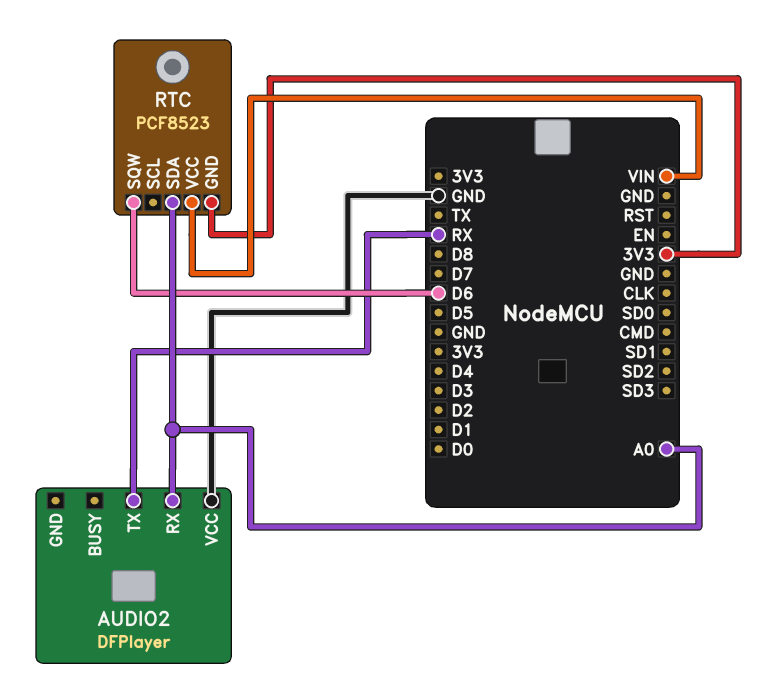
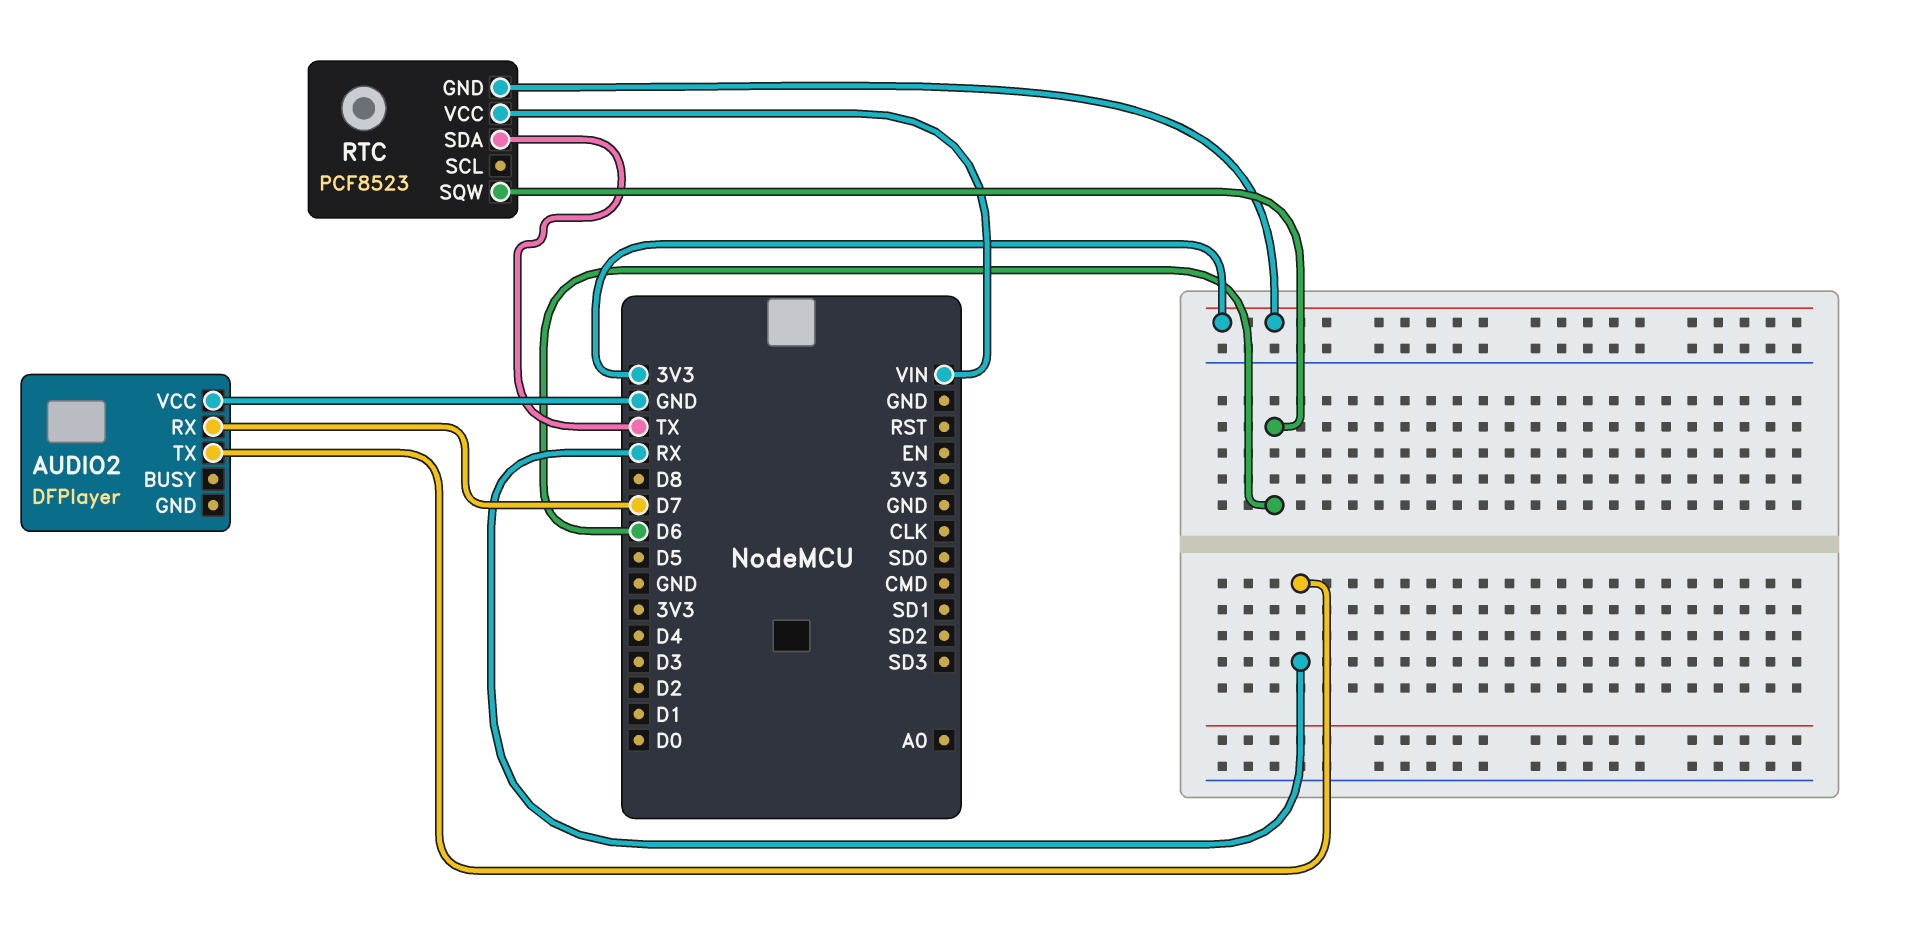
AUDIO2 pin RX: A0 -> D7
RTC pin SDA: A0 -> TX

